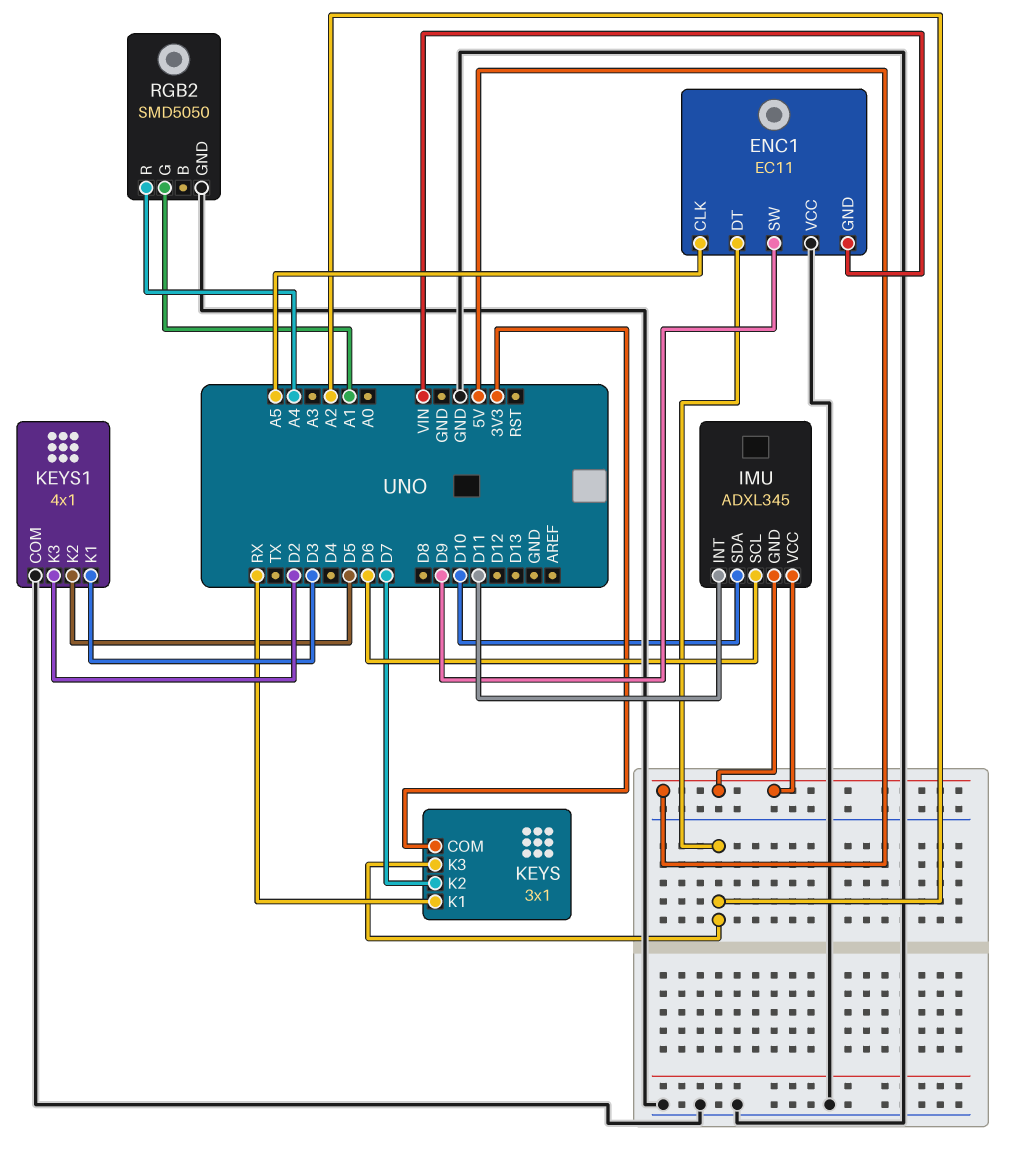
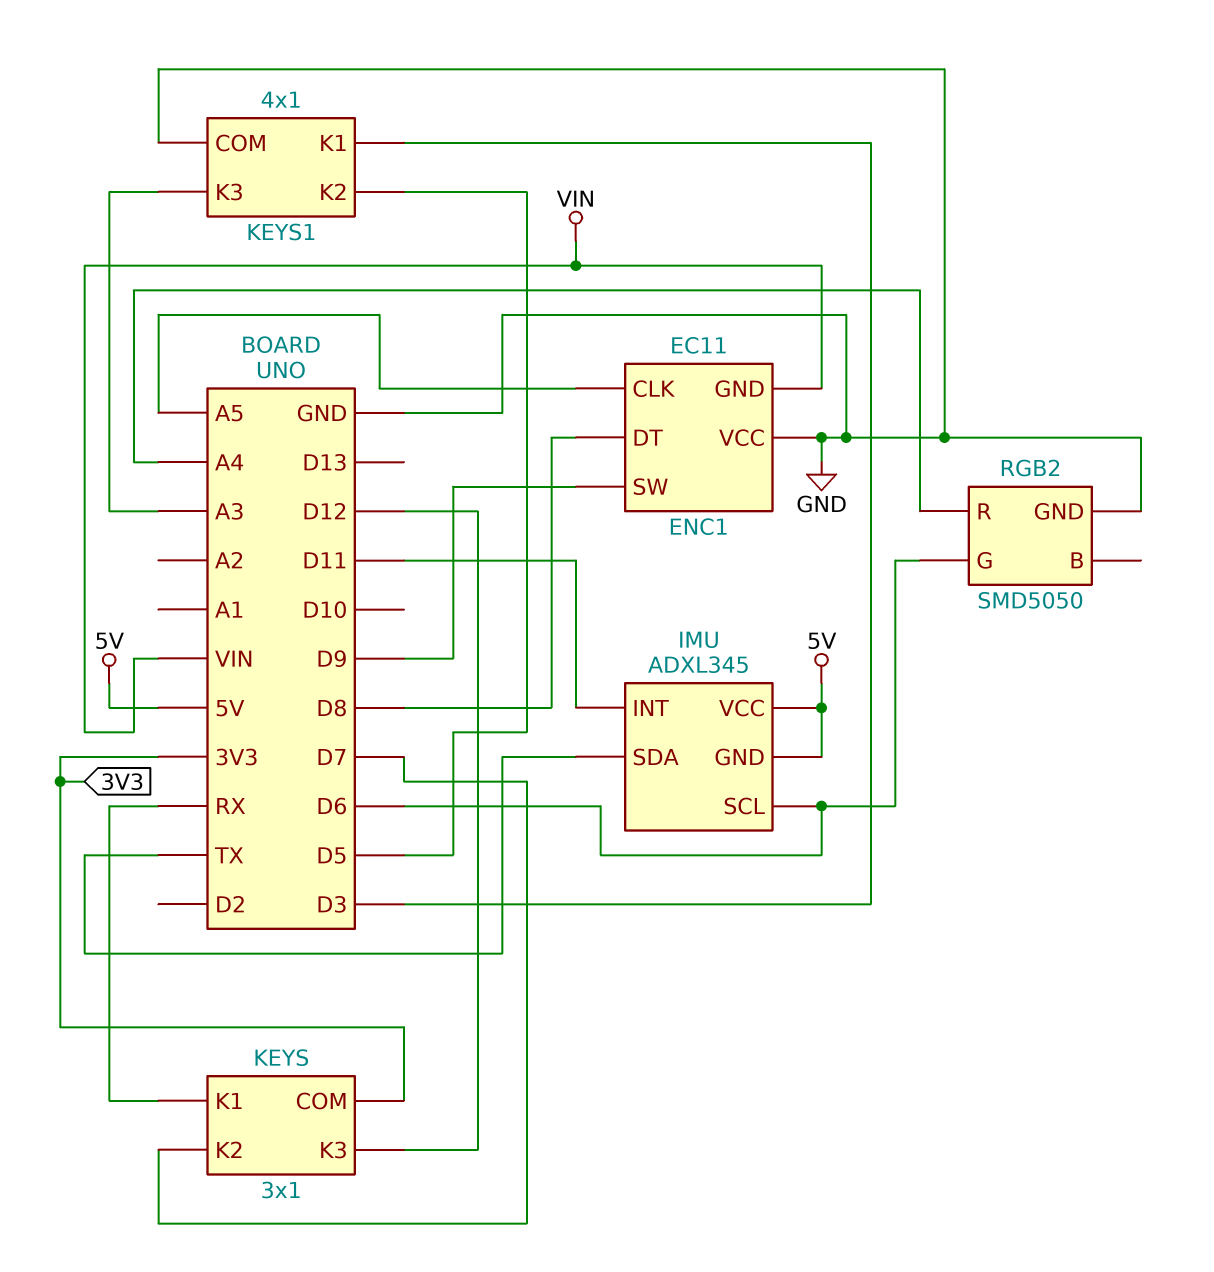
ENC1 pin DT: A2 -> D8
IMU pin SDA: D10 -> TX
KEYS pin K3: A2 -> D12
KEYS1 pin K3: D2 -> A3
RGB2 pin G: A1 -> D6

